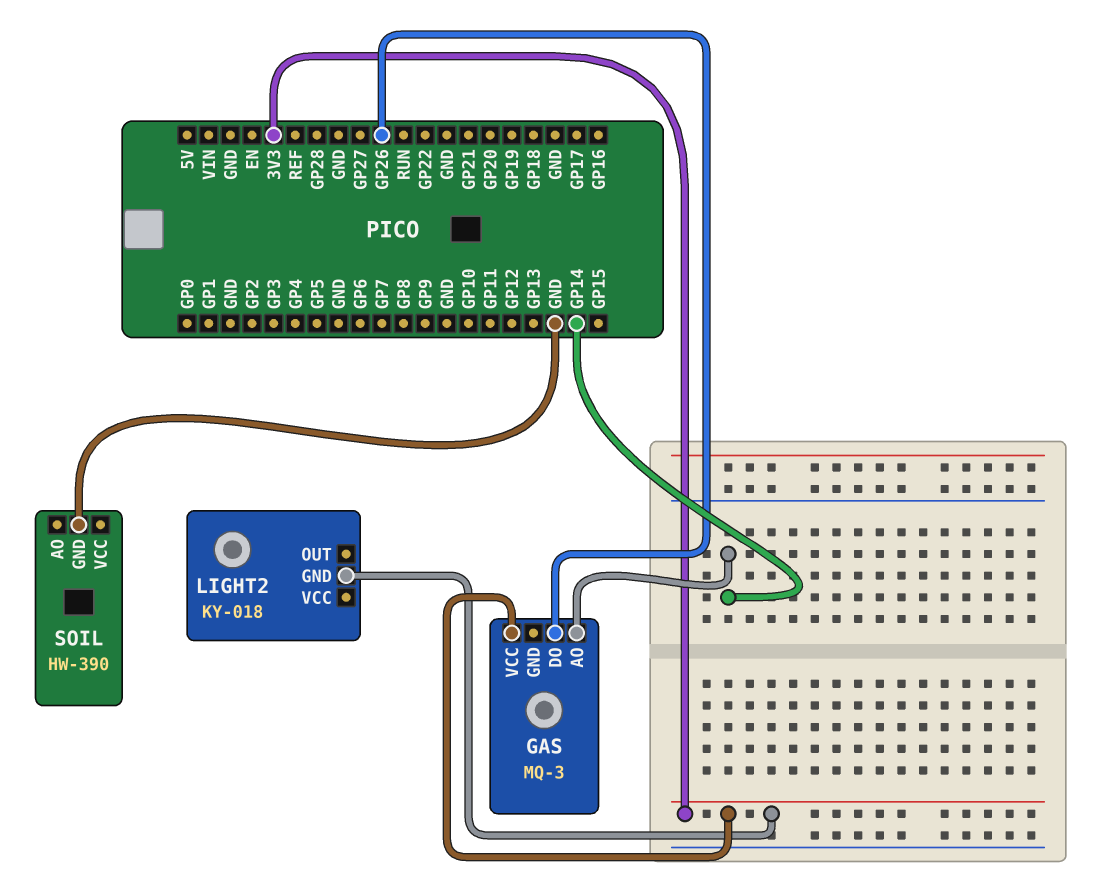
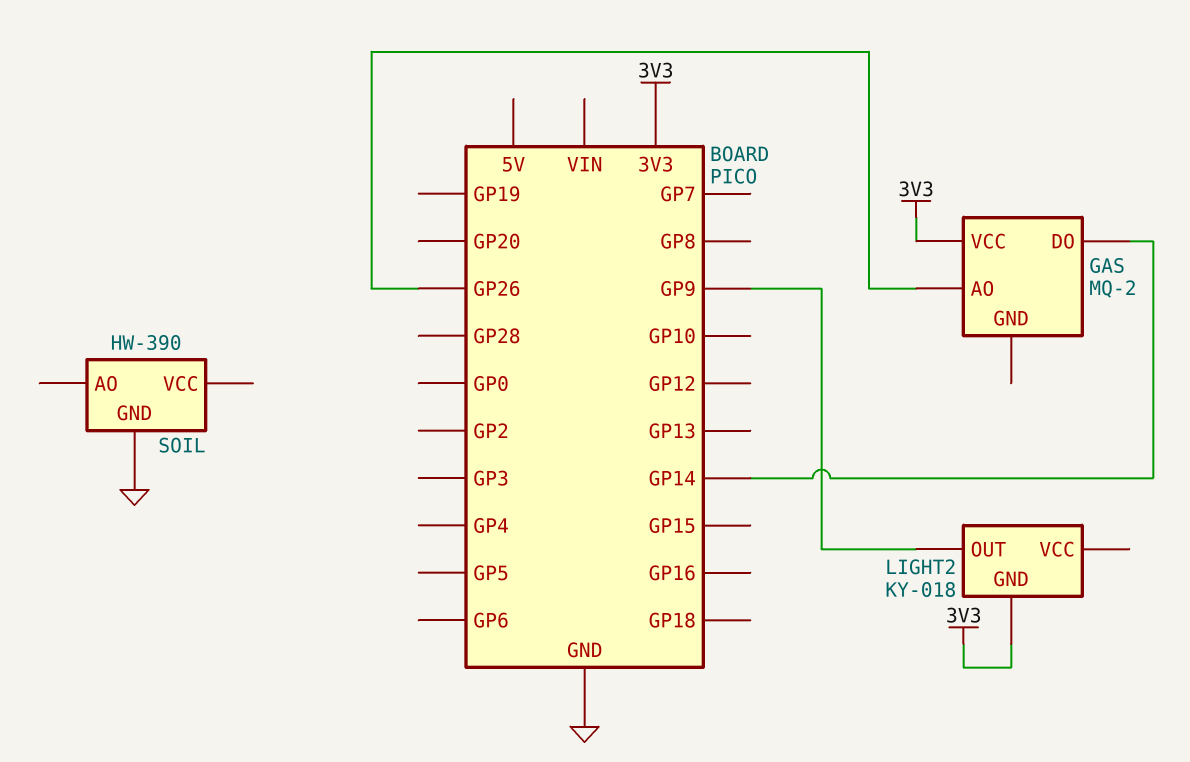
GAS: MQ-3 -> MQ-2
GAS pin AO: GP14 -> GP26
GAS pin DO: GP26 -> GP14
LIGHT2 pin OUT: none -> GP9

